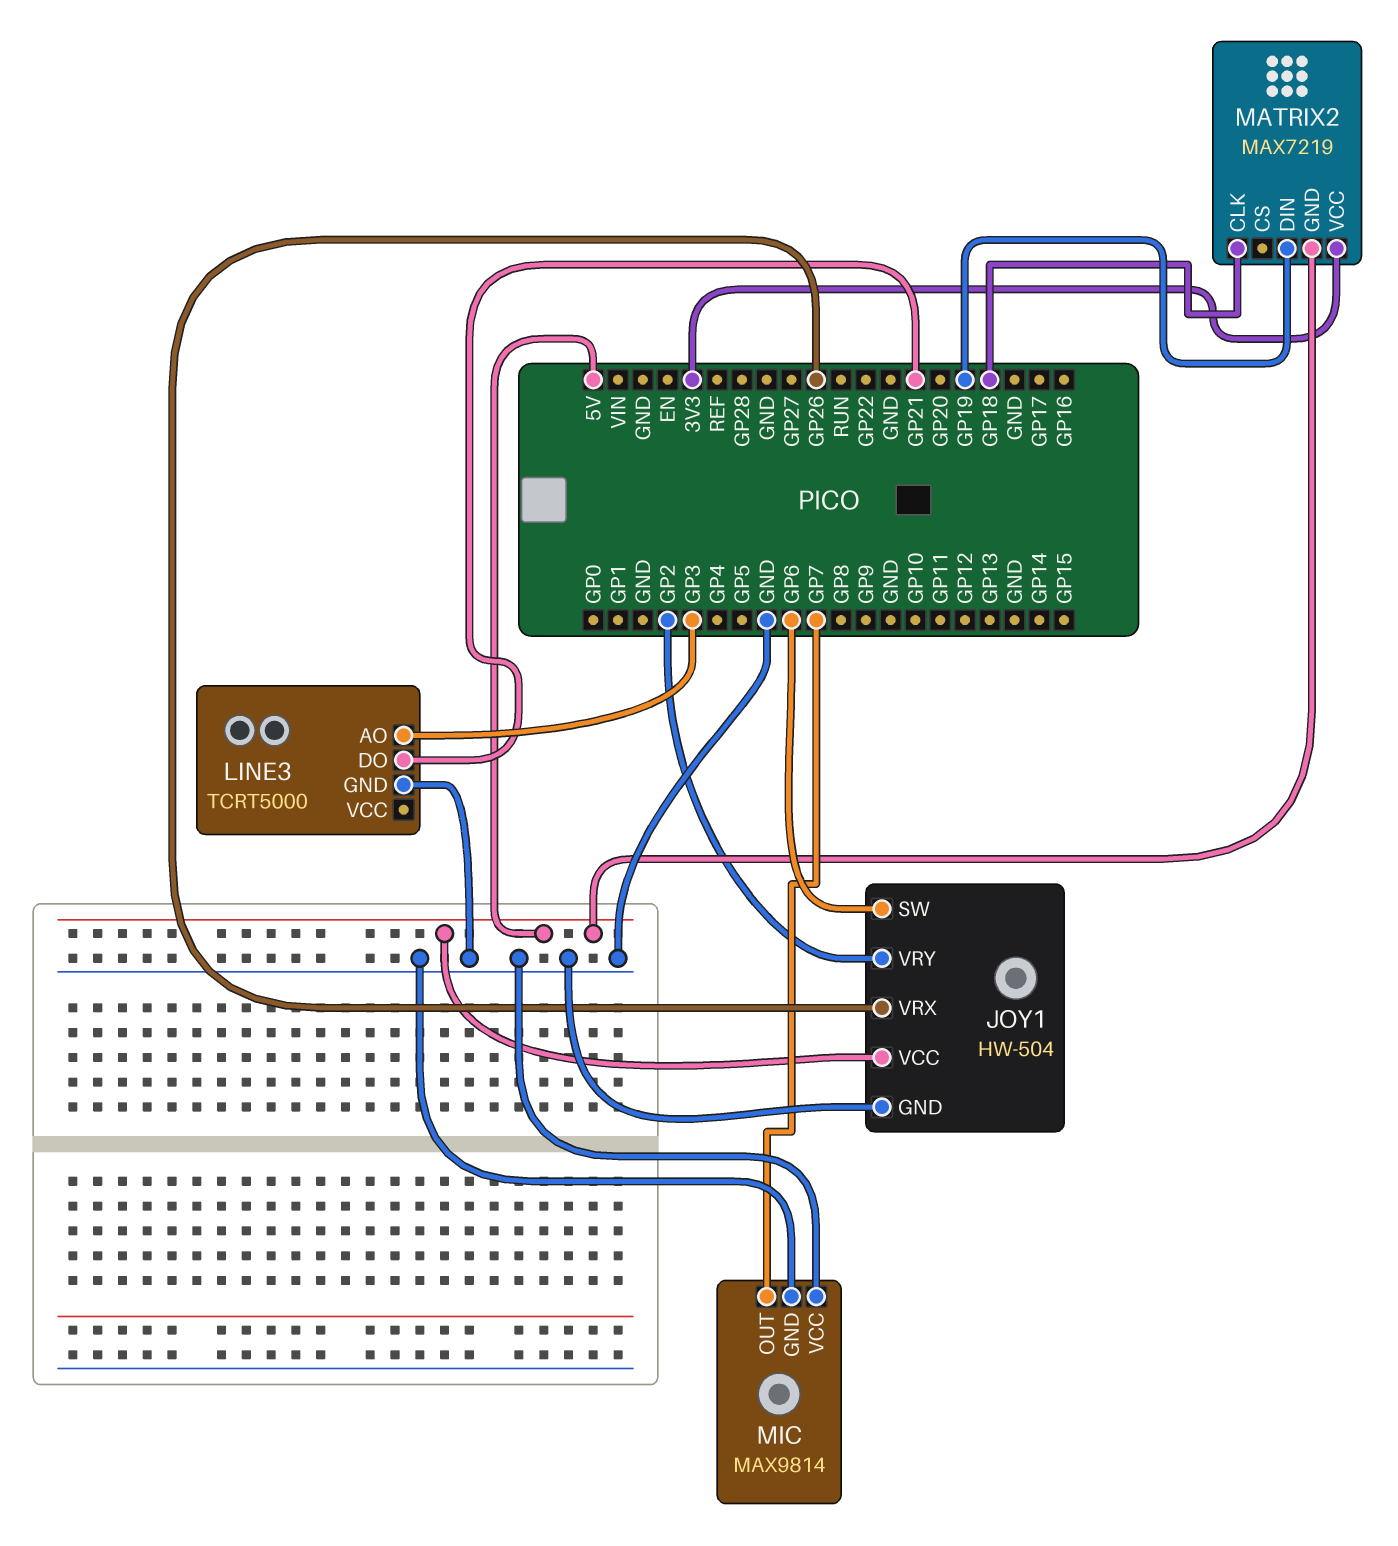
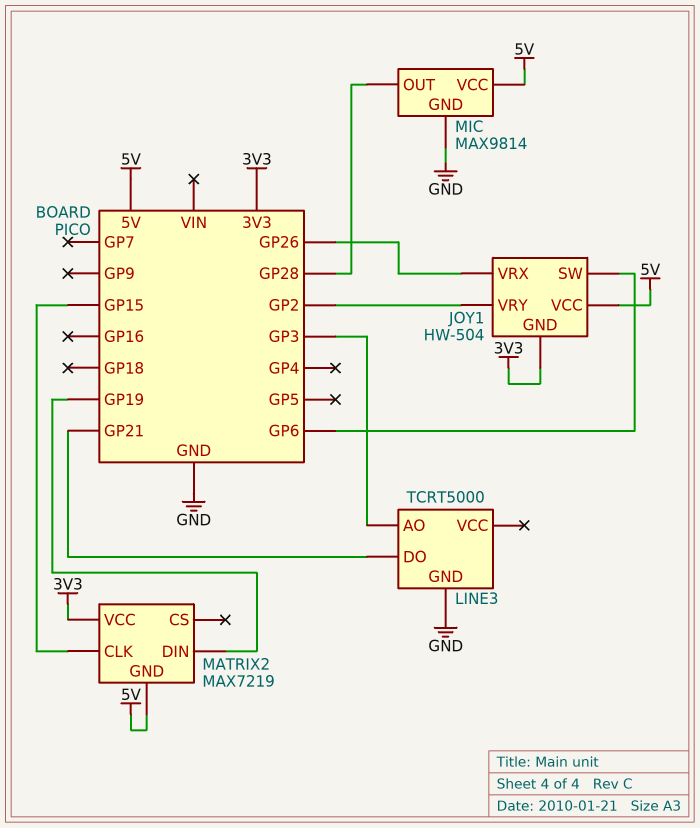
JOY1 pin GND: GND -> 3V3
MATRIX2 pin CLK: GP18 -> GP15
MIC pin OUT: GP7 -> GP28
MIC pin VCC: GND -> 5V

